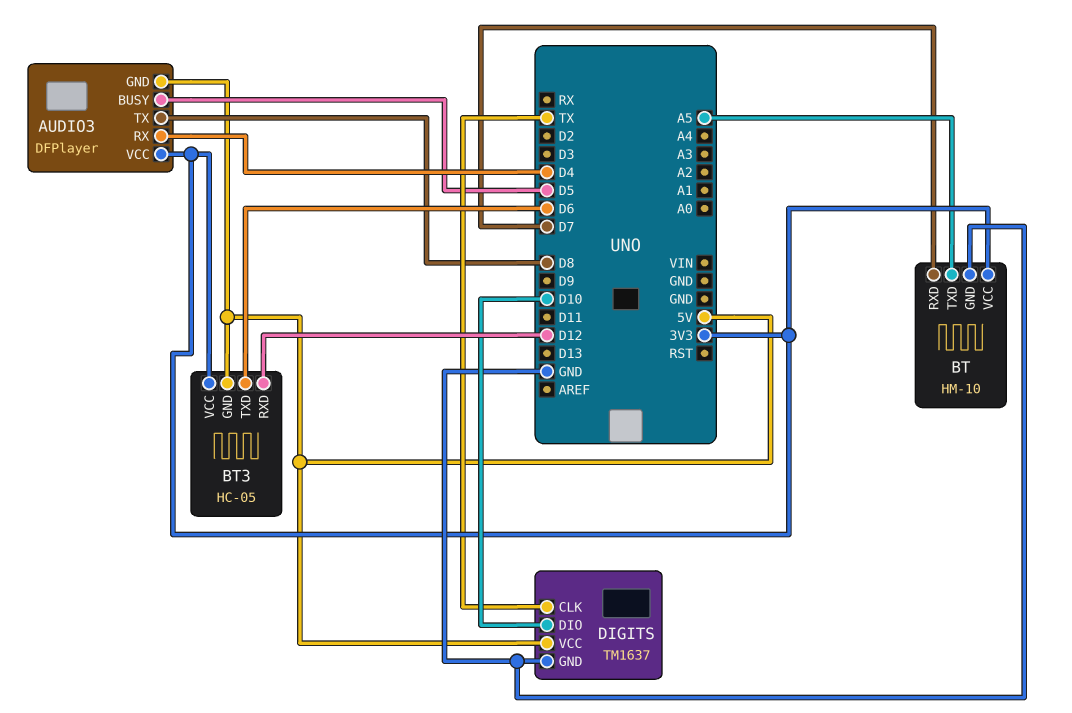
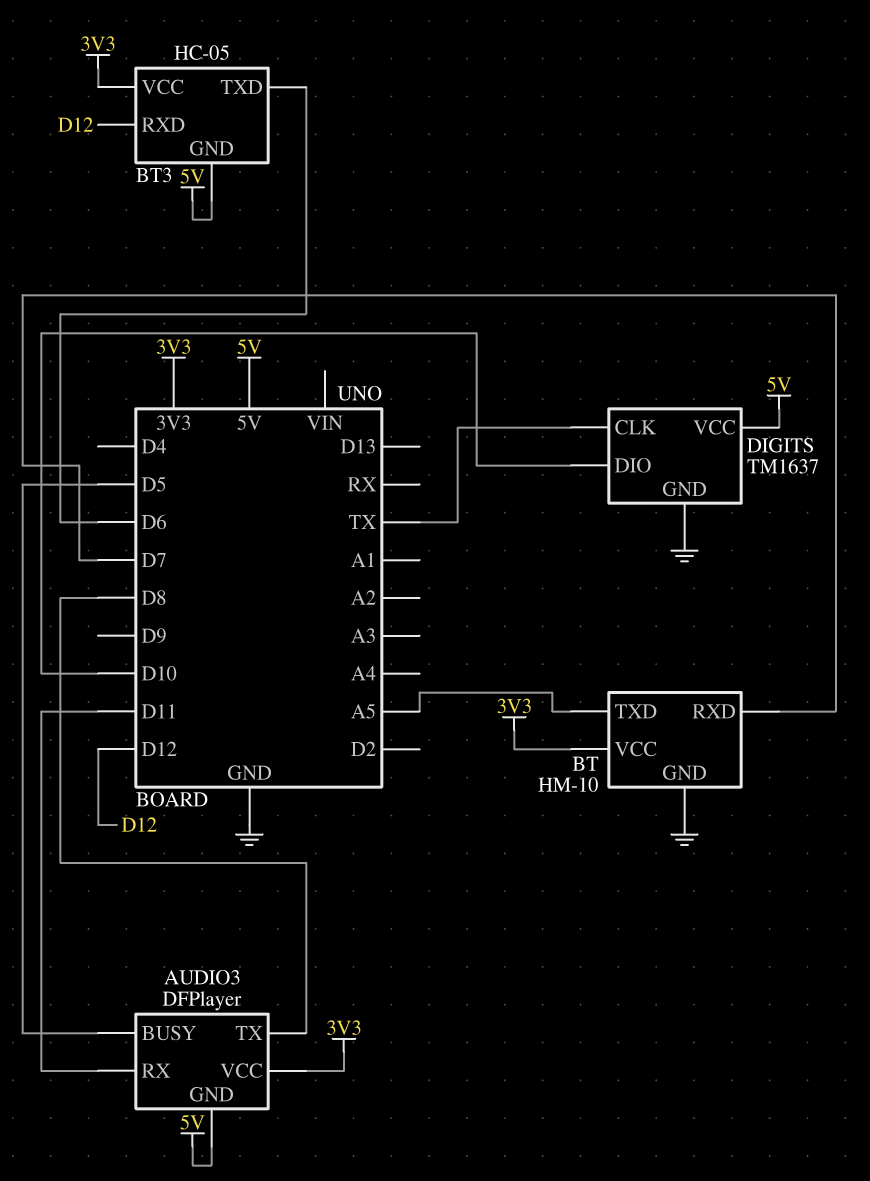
AUDIO3 pin RX: D4 -> D11

